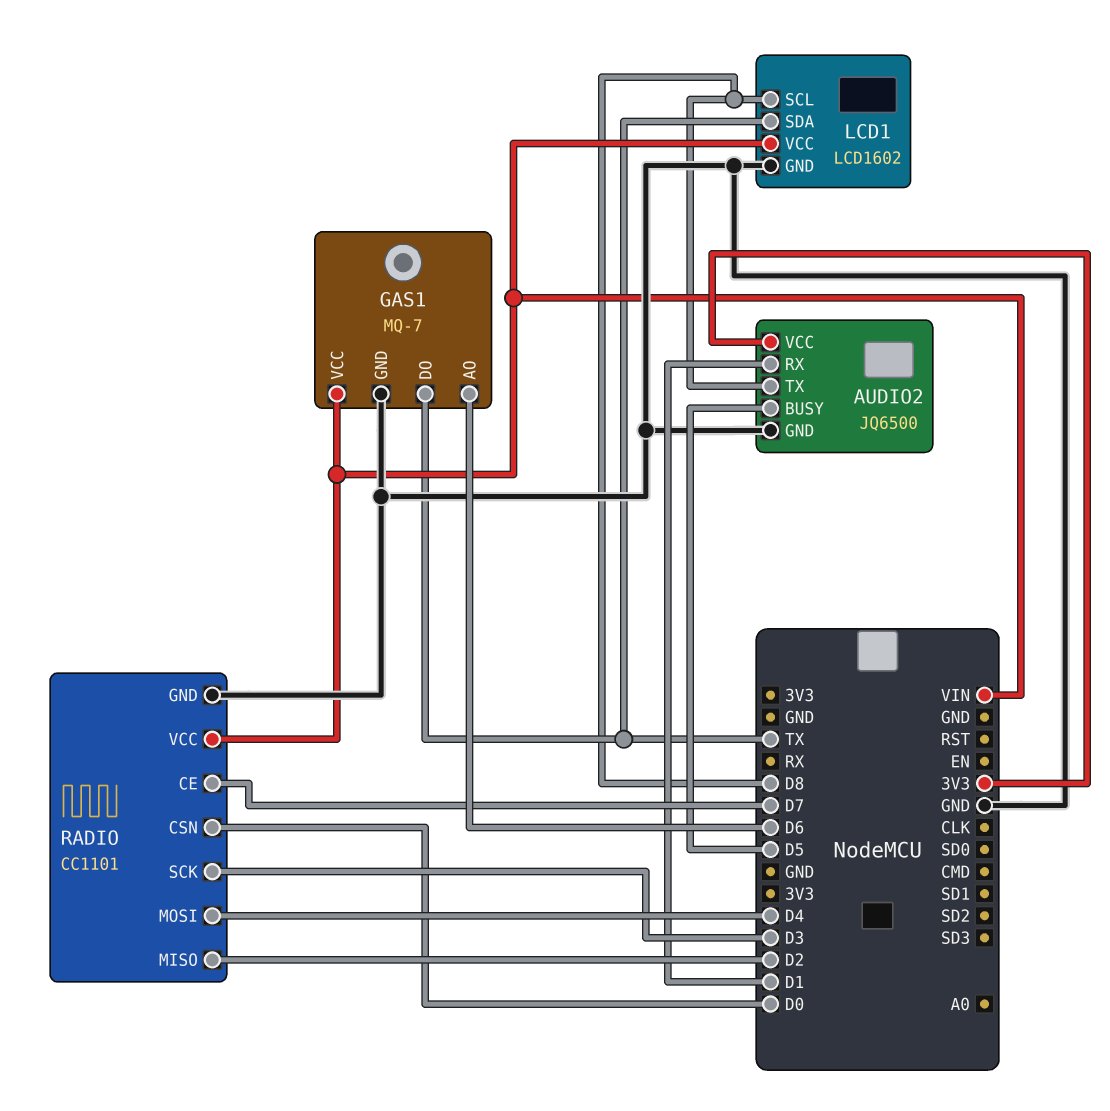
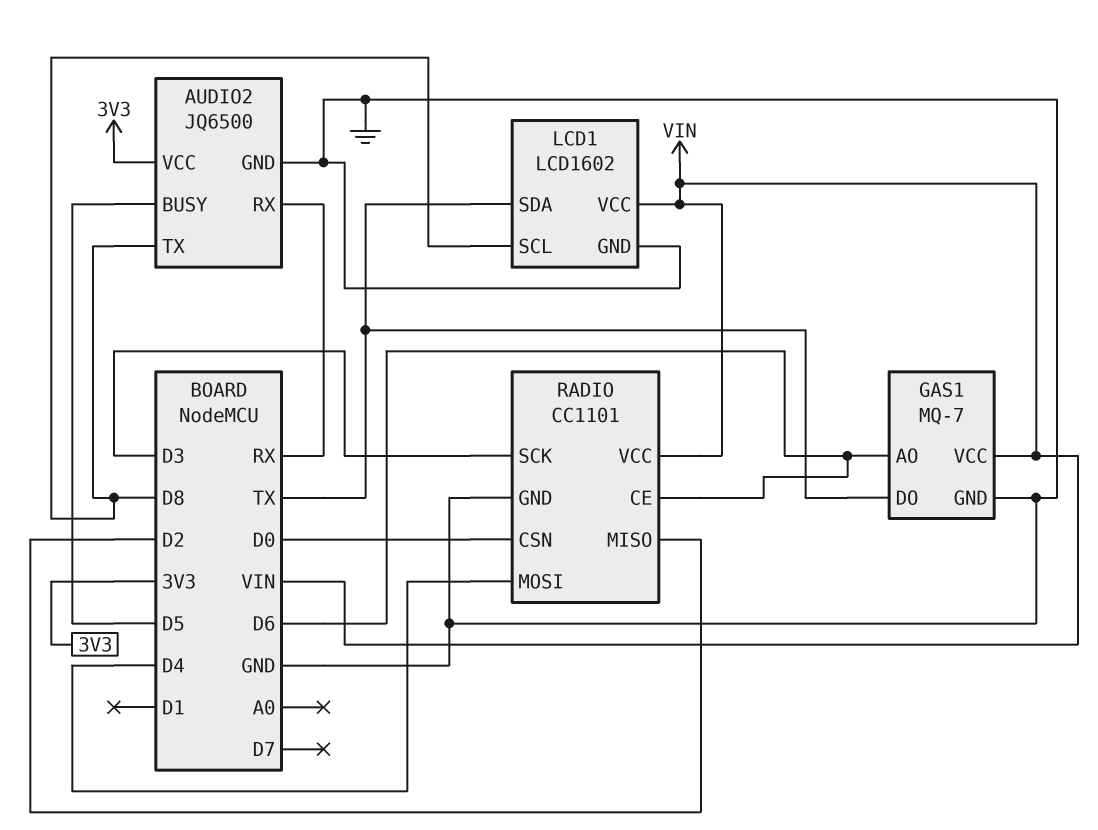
AUDIO2 pin RX: D1 -> RX
RADIO pin CE: D7 -> D6

